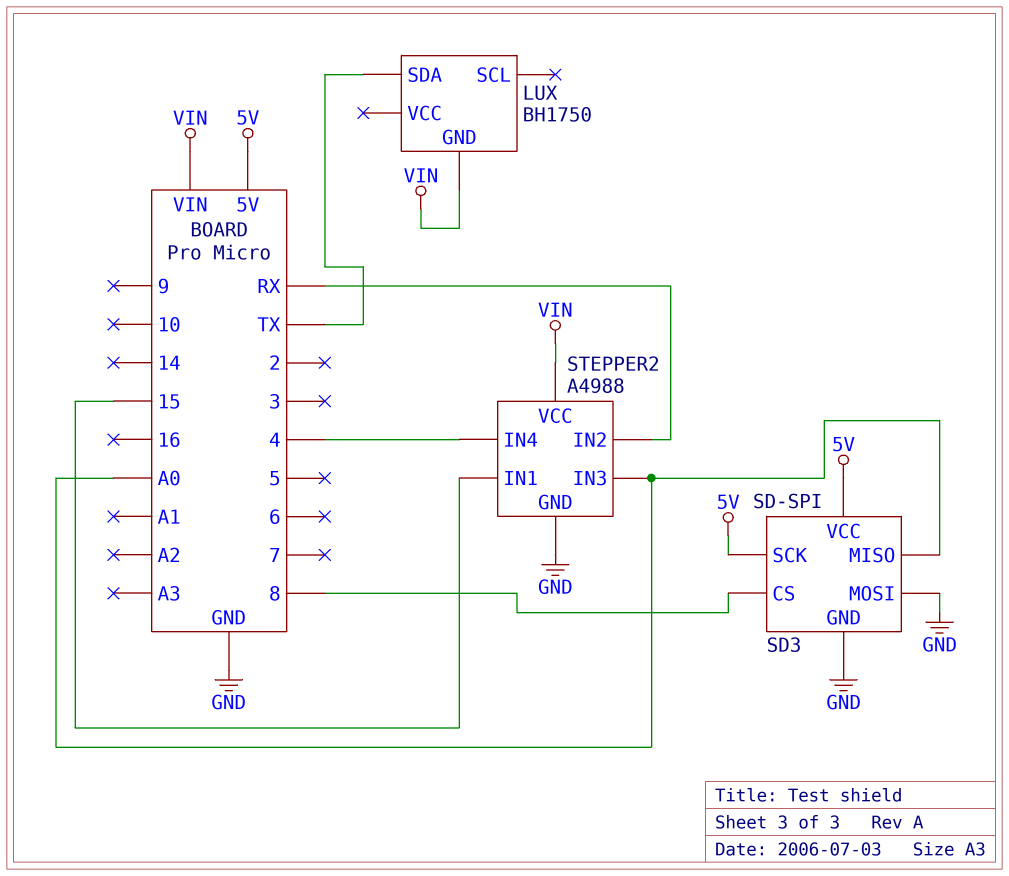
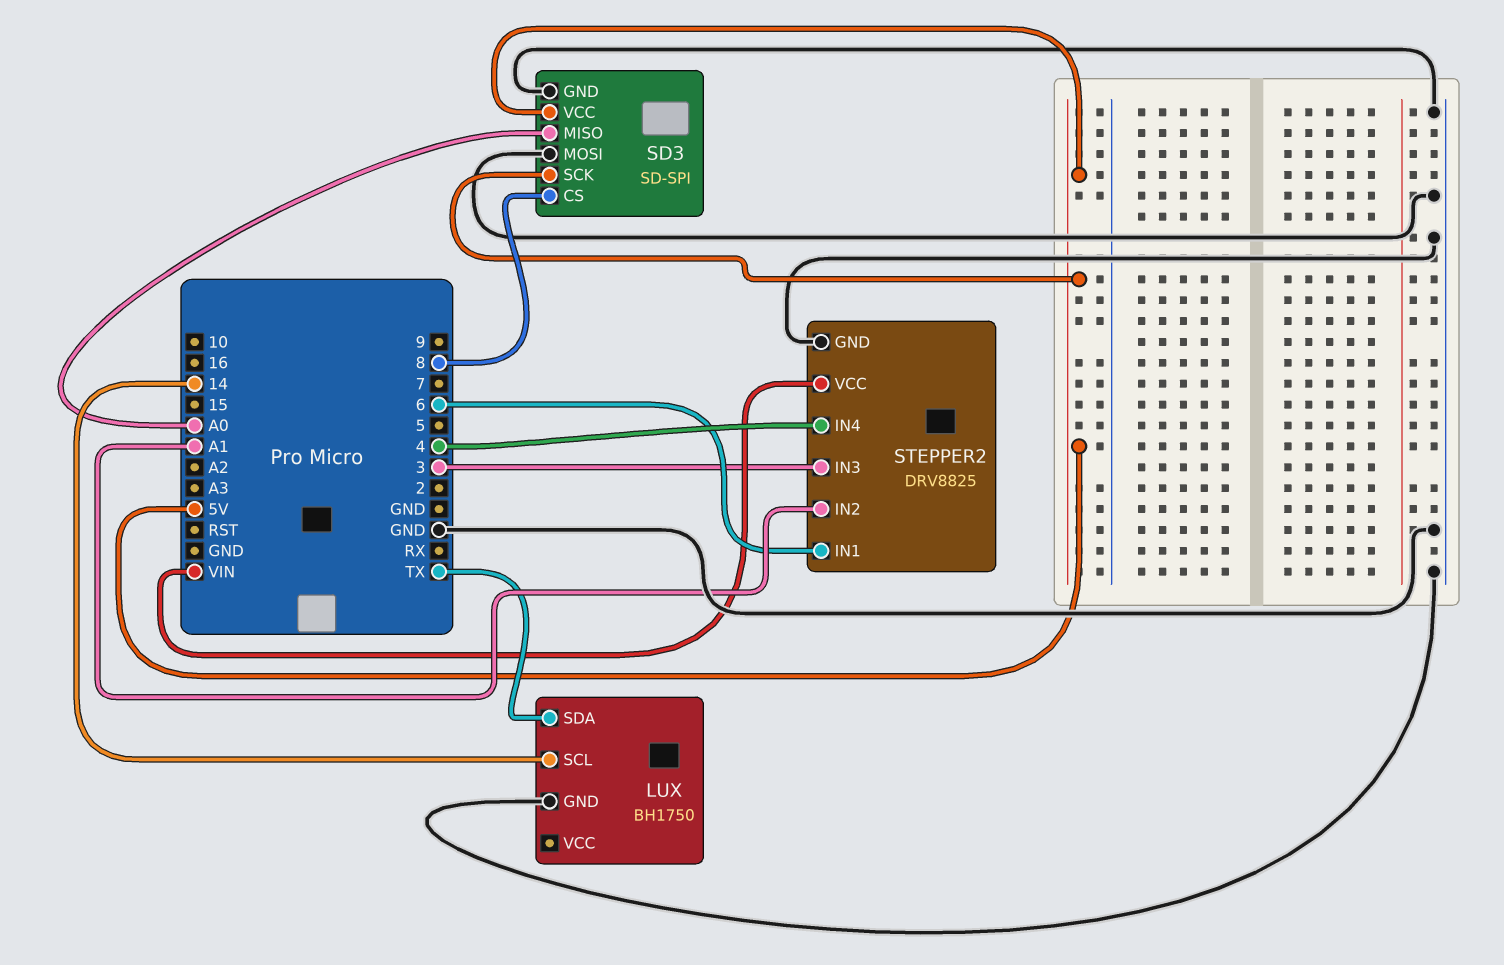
LUX pin GND: VIN -> GND
LUX pin SCL: none -> 14
STEPPER2: A4988 -> DRV8825
STEPPER2 pin IN1: 15 -> 6
STEPPER2 pin IN2: RX -> A1
STEPPER2 pin IN3: A0 -> 3

